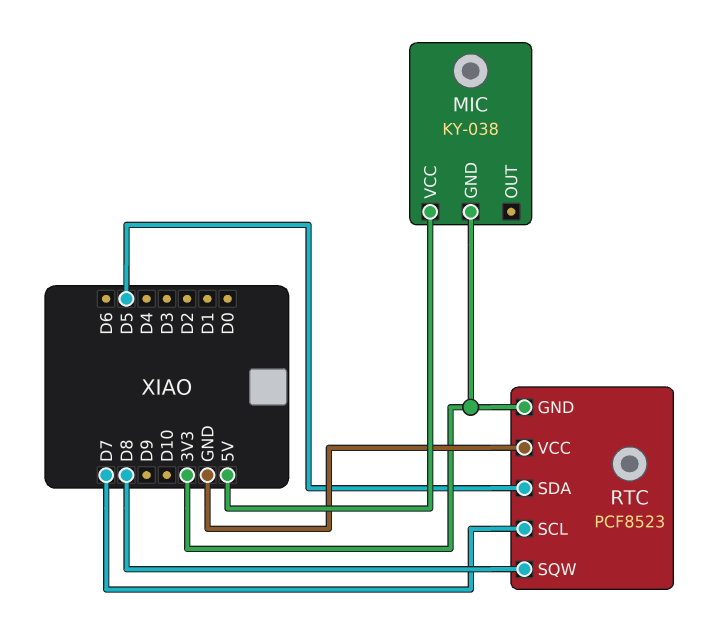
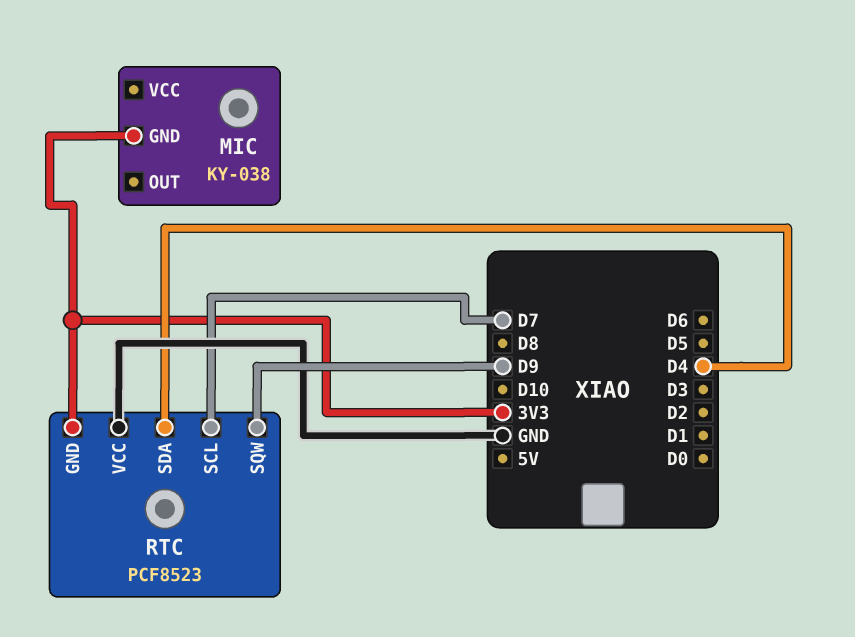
MIC pin VCC: 5V -> none
RTC pin SDA: D5 -> D4
RTC pin SQW: D8 -> D9

